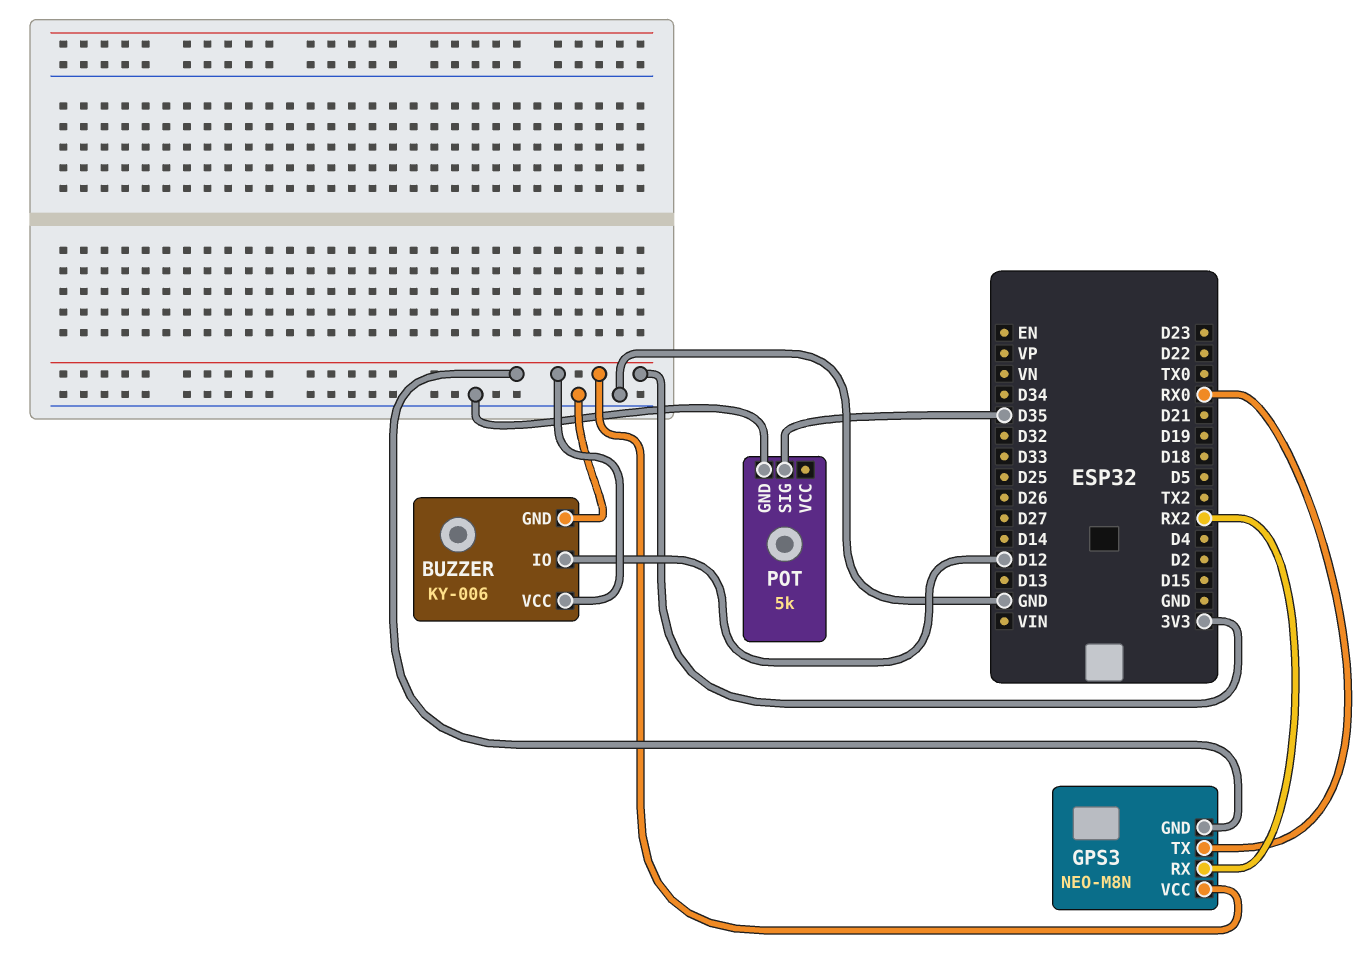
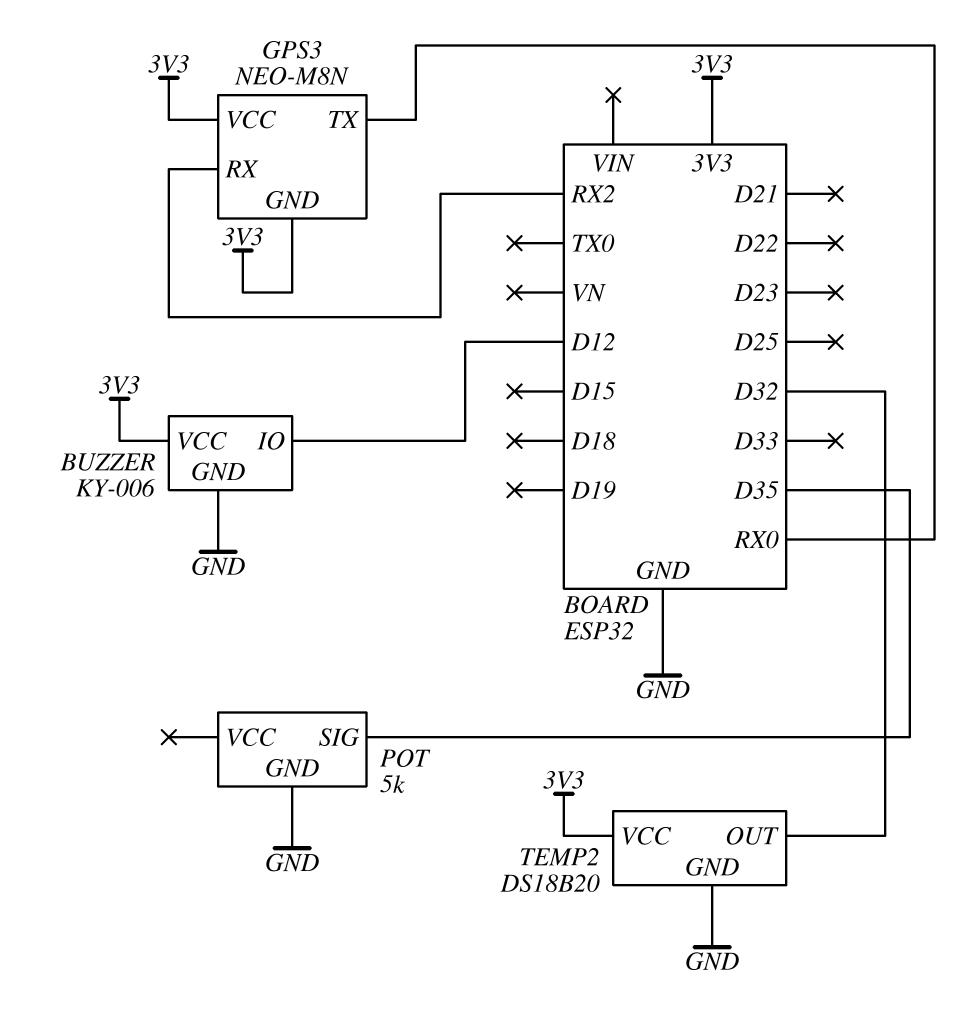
TEMP2: none -> DS18B20
TEMP2 pin GND: none -> GND
TEMP2 pin OUT: none -> D32
TEMP2 pin VCC: none -> 3V3

